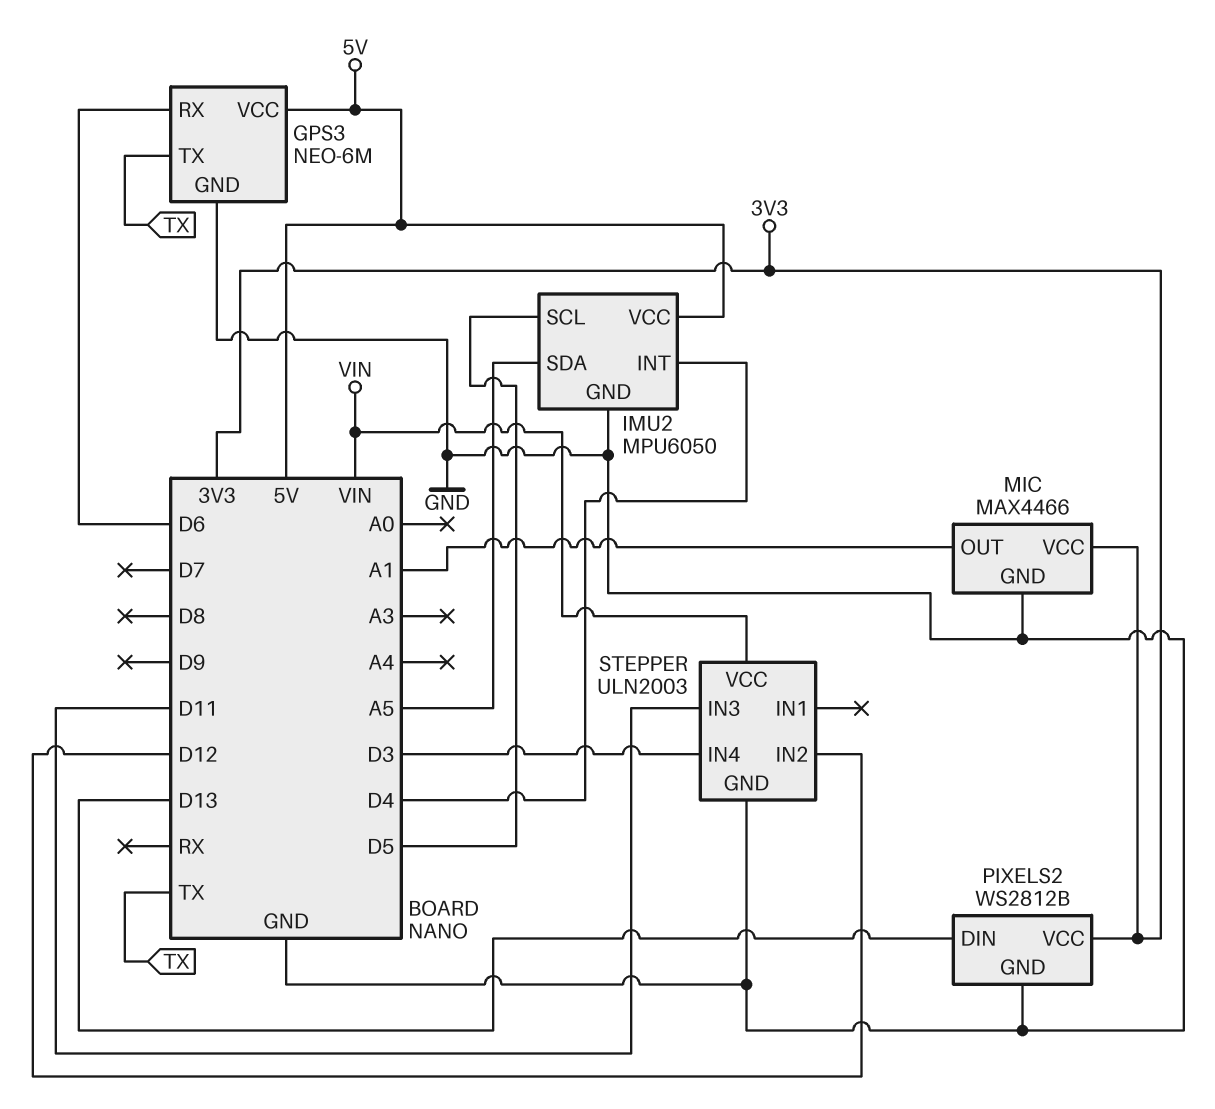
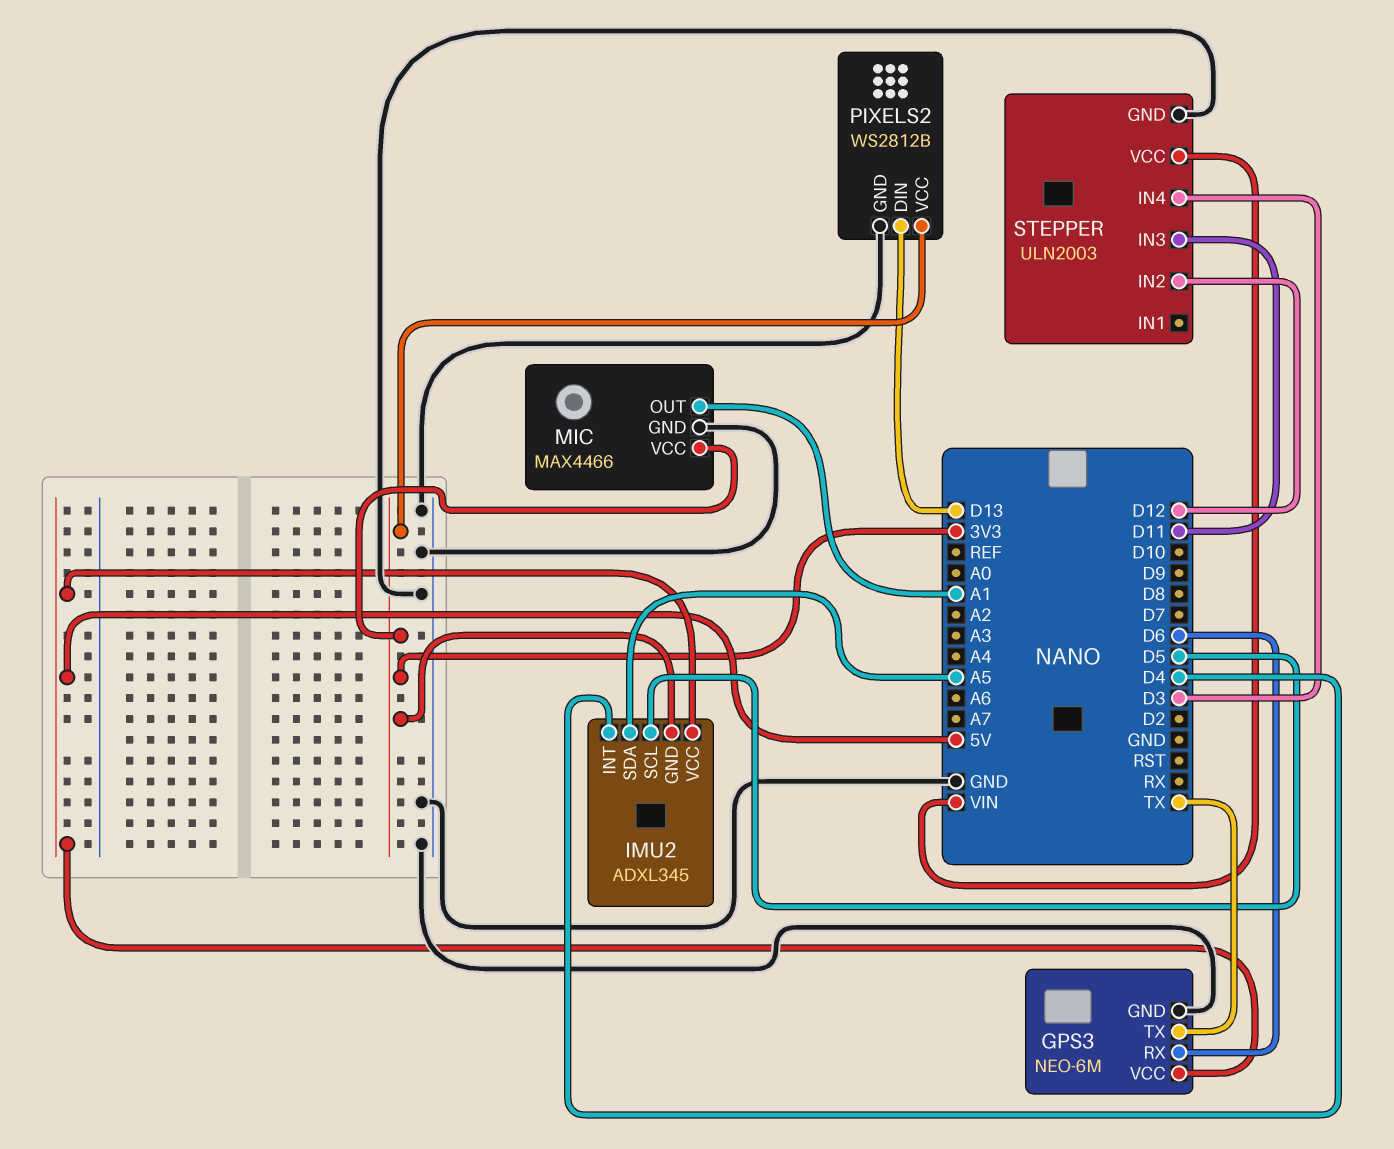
IMU2: MPU6050 -> ADXL345
IMU2 pin GND: GND -> 3V3

